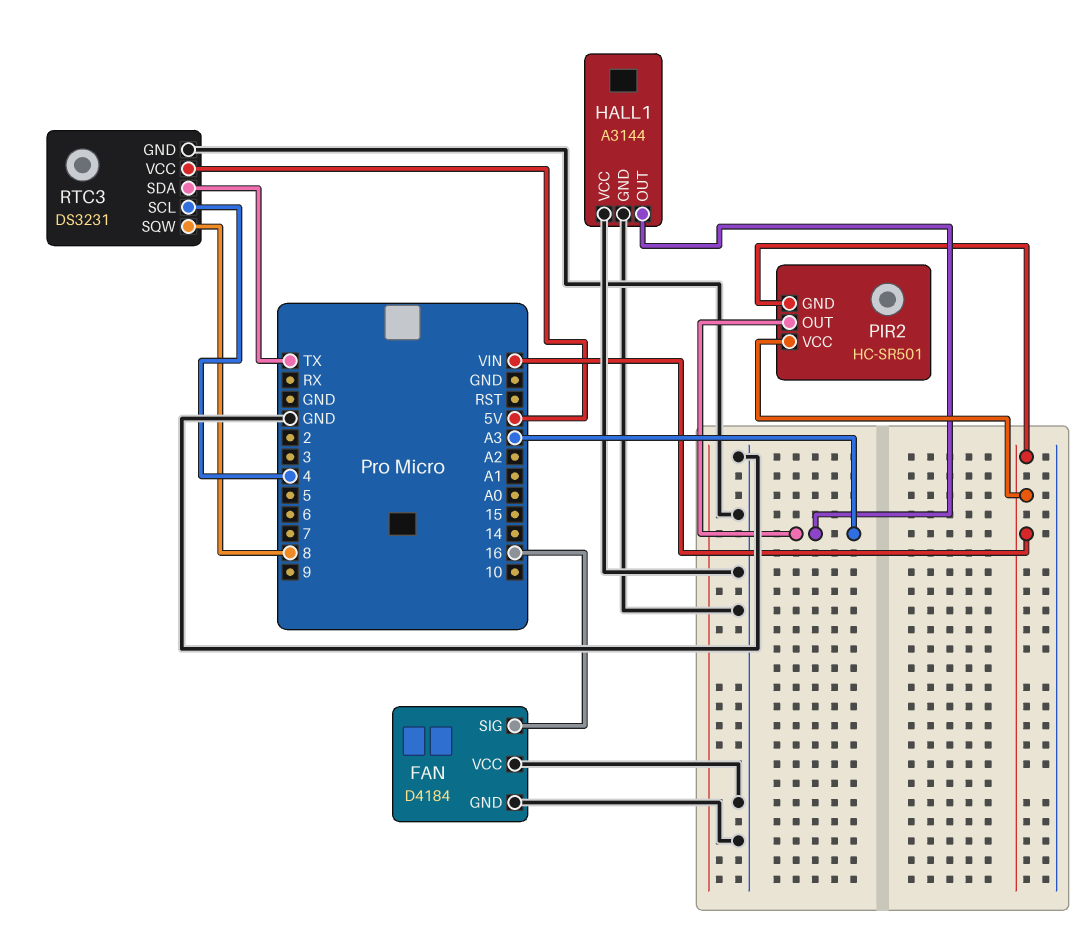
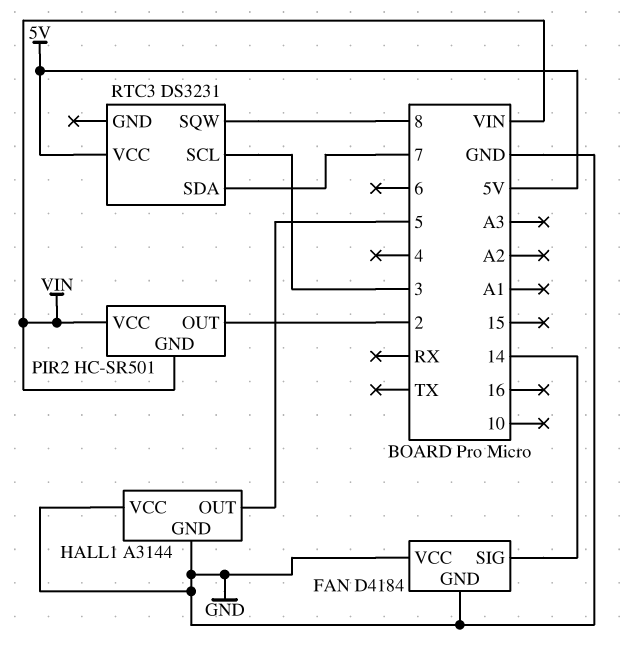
FAN pin SIG: 16 -> 14
HALL1 pin OUT: A3 -> 5
PIR2 pin OUT: A3 -> 2
RTC3 pin GND: GND -> none
RTC3 pin SCL: 4 -> 3
RTC3 pin SDA: TX -> 7

